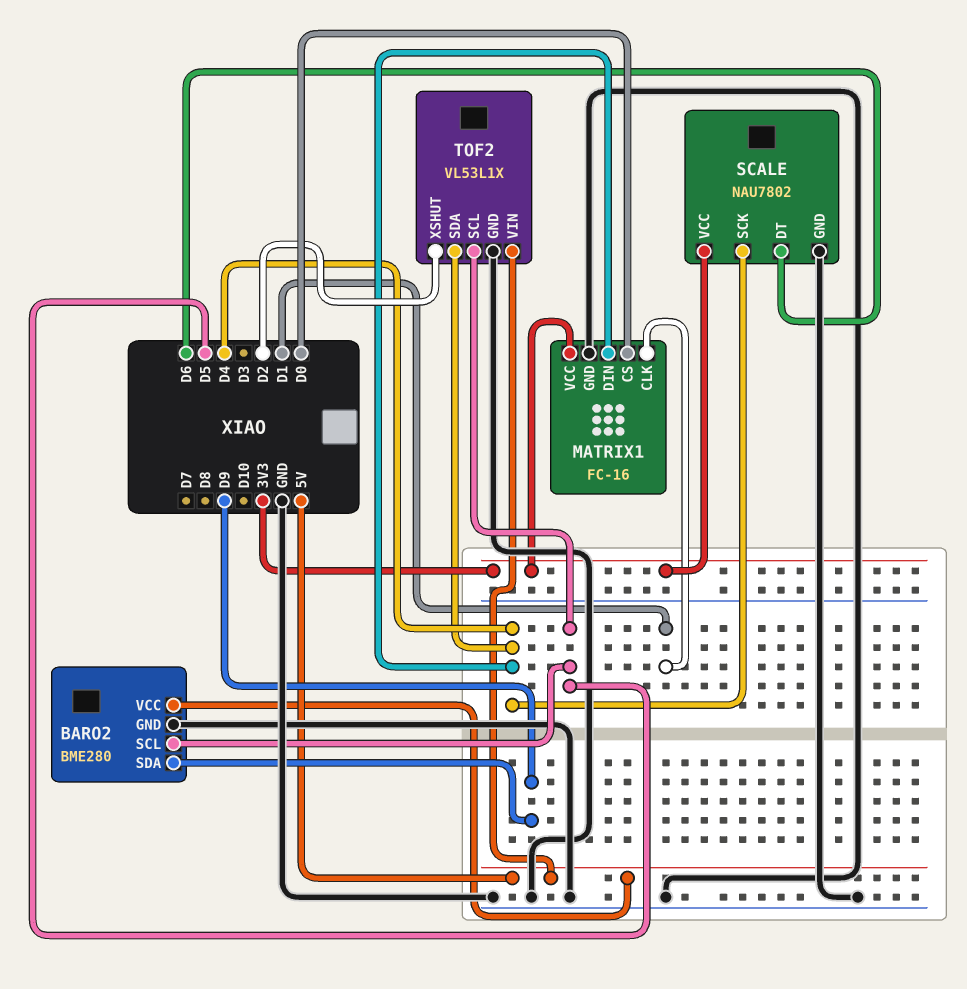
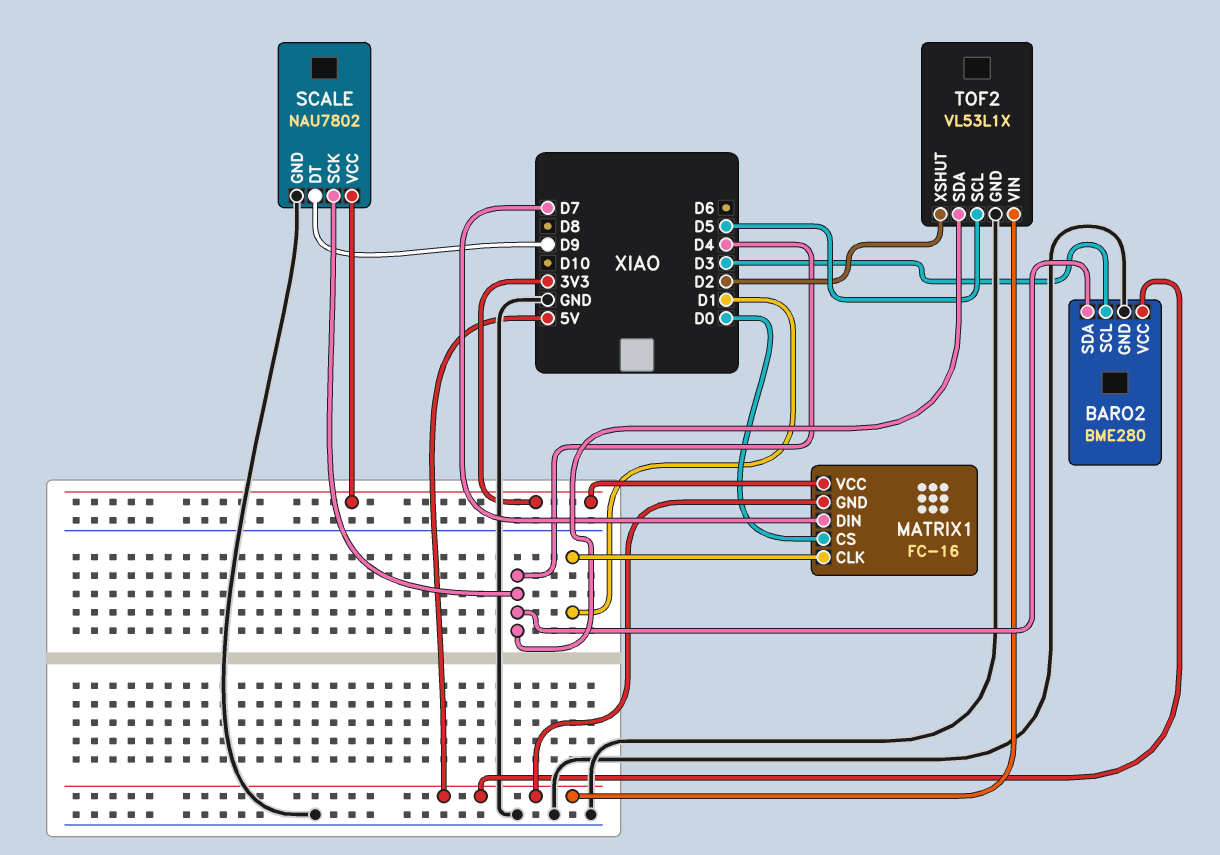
BARO2 pin SCL: D5 -> D3
BARO2 pin SDA: D9 -> D4
MATRIX1 pin DIN: D4 -> D7
MATRIX1 pin GND: GND -> 5V
SCALE pin DT: D6 -> D9

